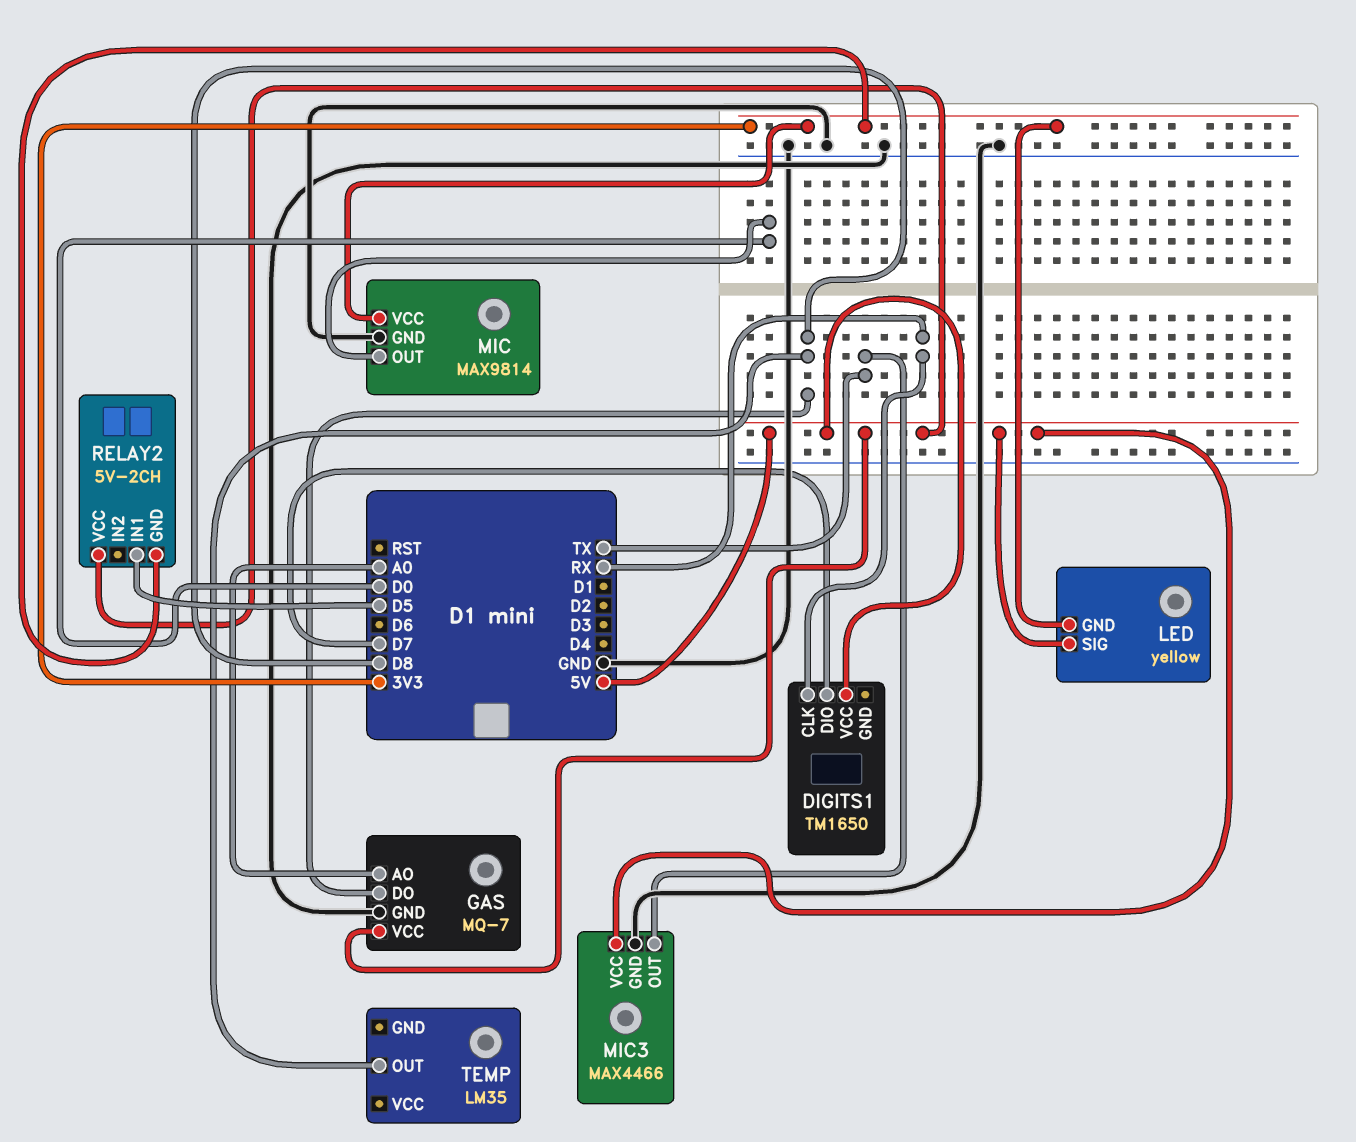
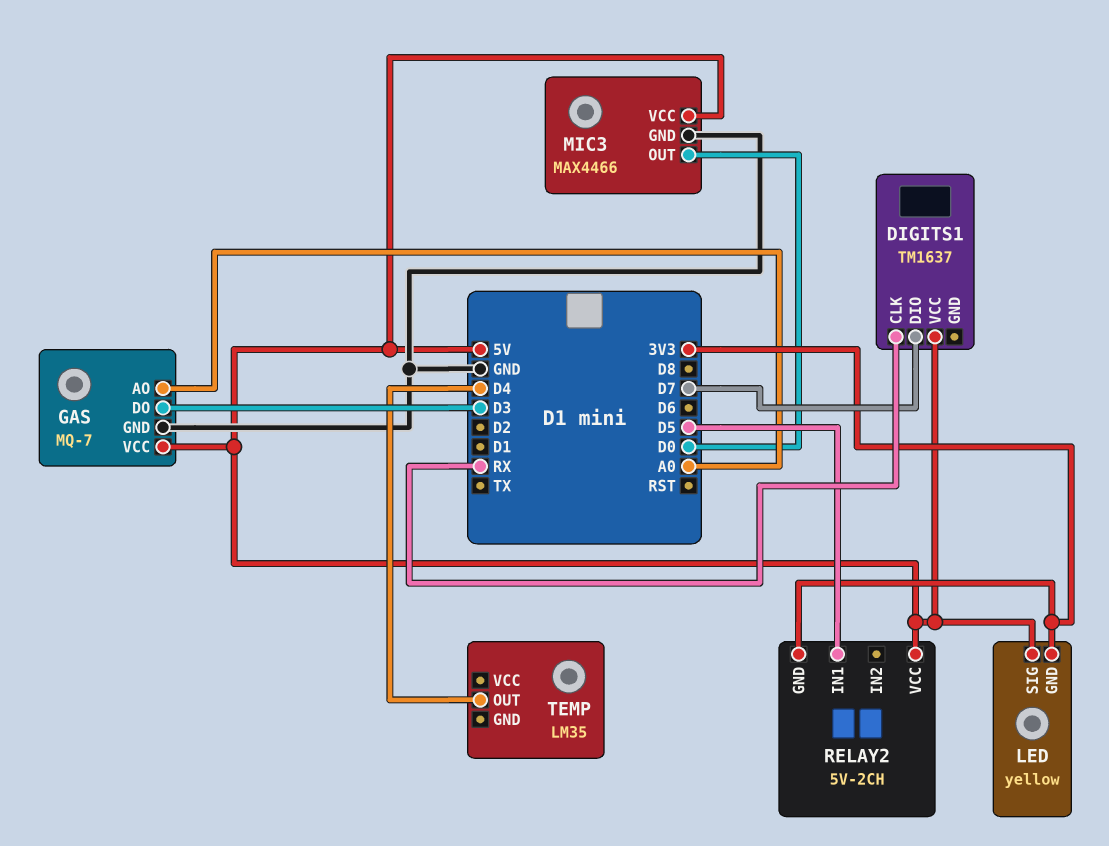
DIGITS1: TM1650 -> TM1637
GAS pin DO: D8 -> D3
MIC: MAX9814 -> none
MIC pin GND: GND -> none
MIC pin OUT: D0 -> none
MIC pin VCC: 3V3 -> none
MIC3 pin OUT: TX -> D0
TEMP pin OUT: D8 -> D4

